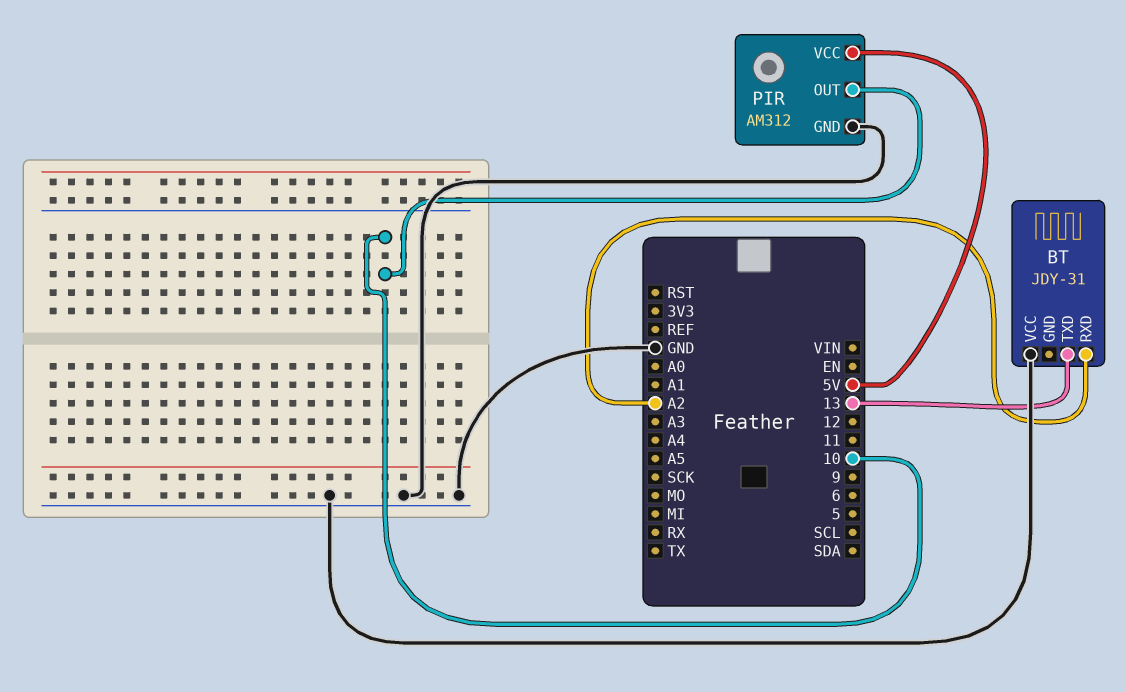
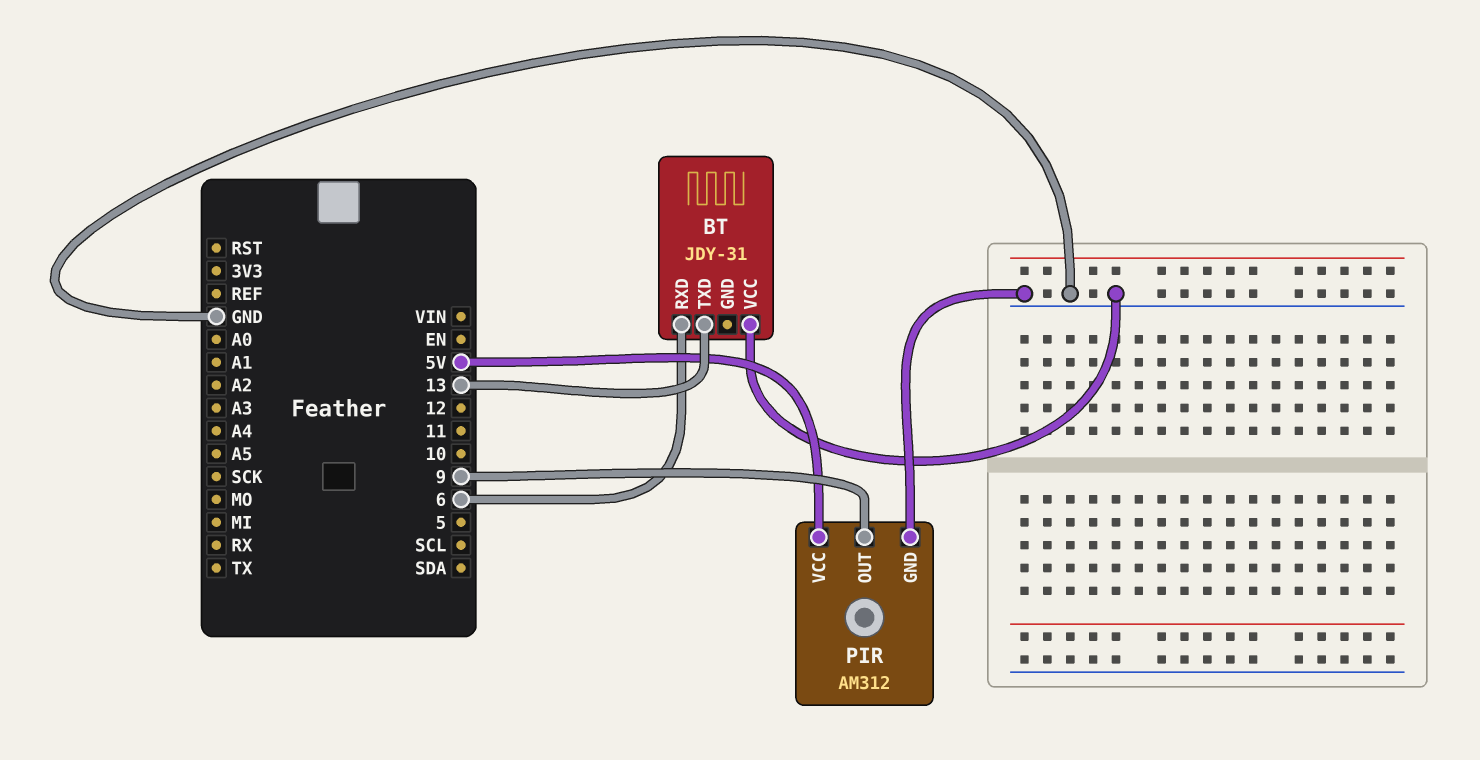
BT pin RXD: A2 -> 6
PIR pin OUT: 10 -> 9

